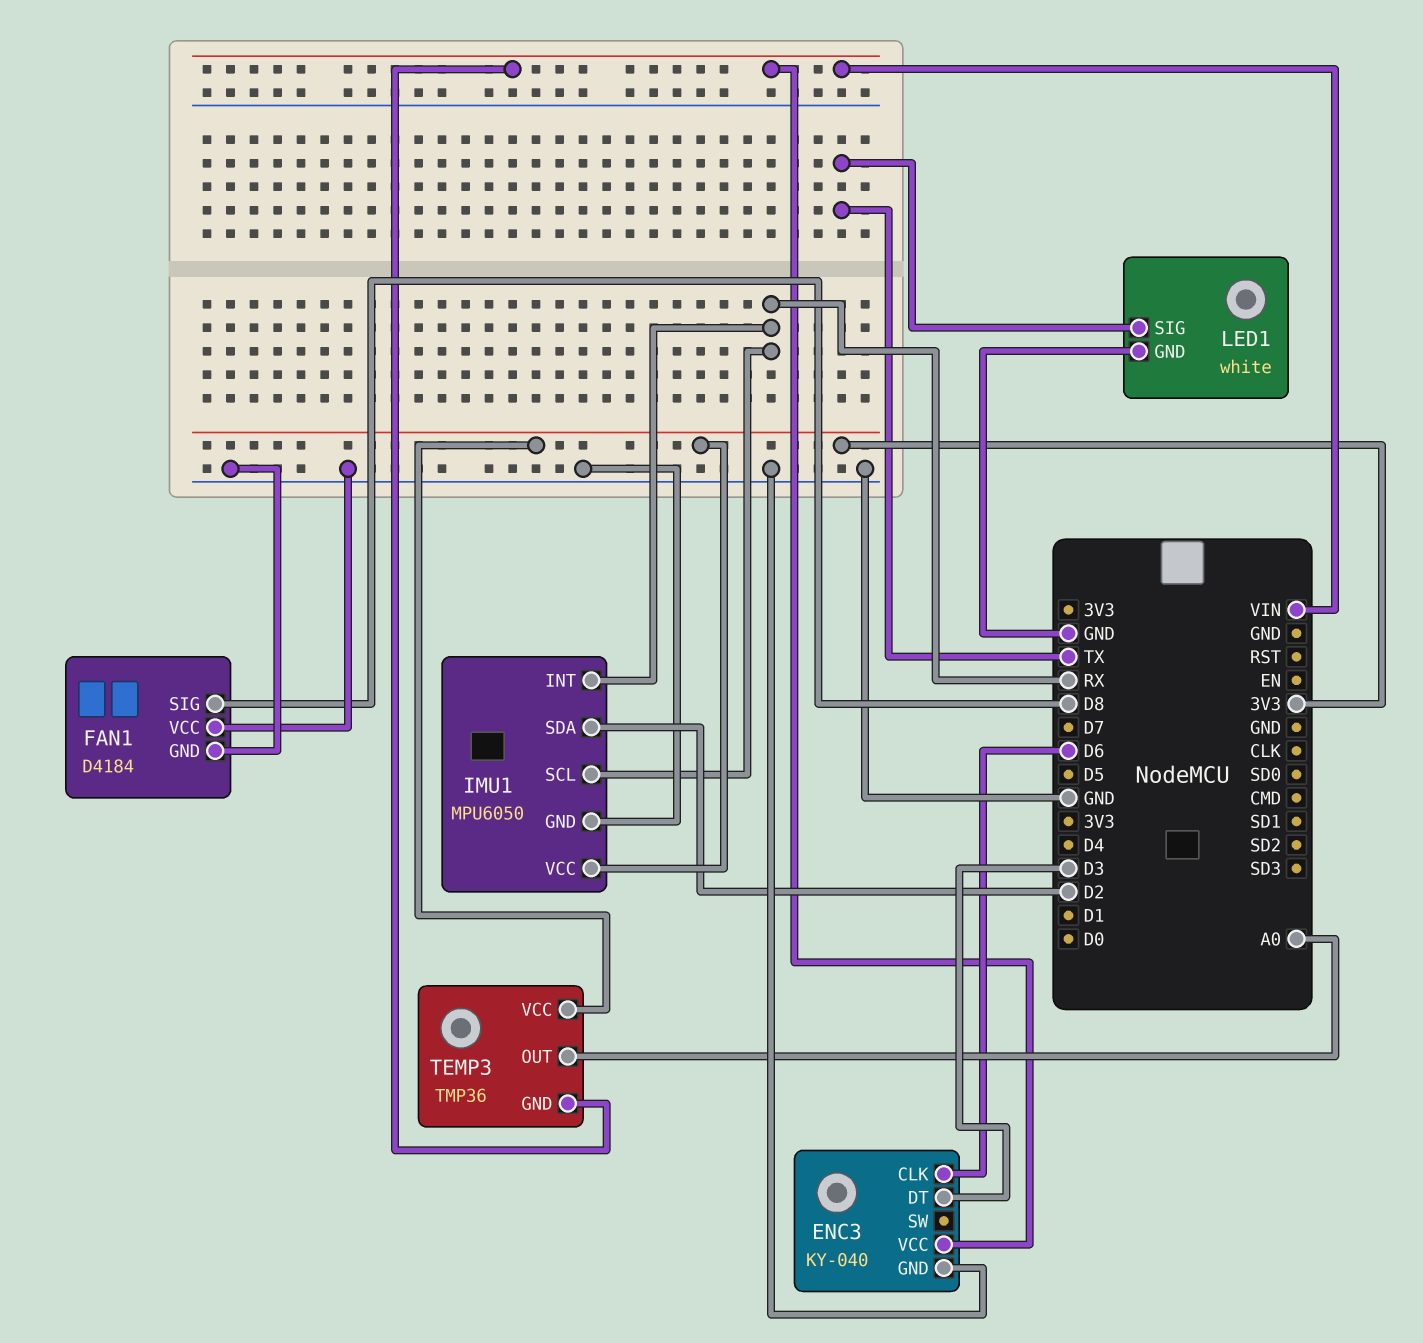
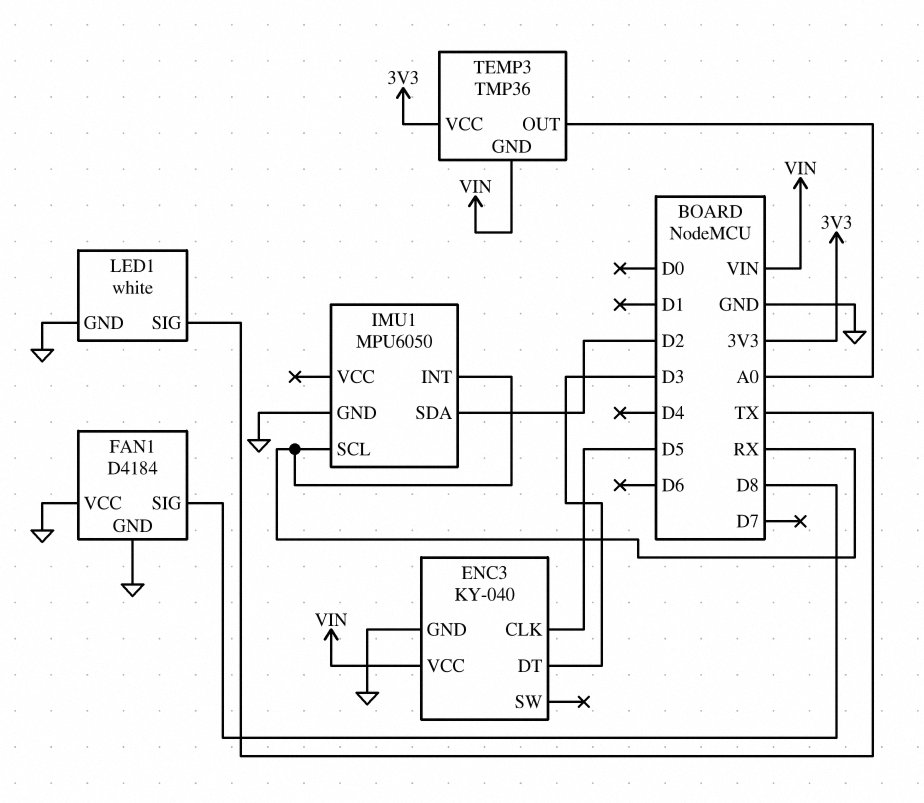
ENC3 pin CLK: D6 -> D5
IMU1 pin VCC: 3V3 -> none

